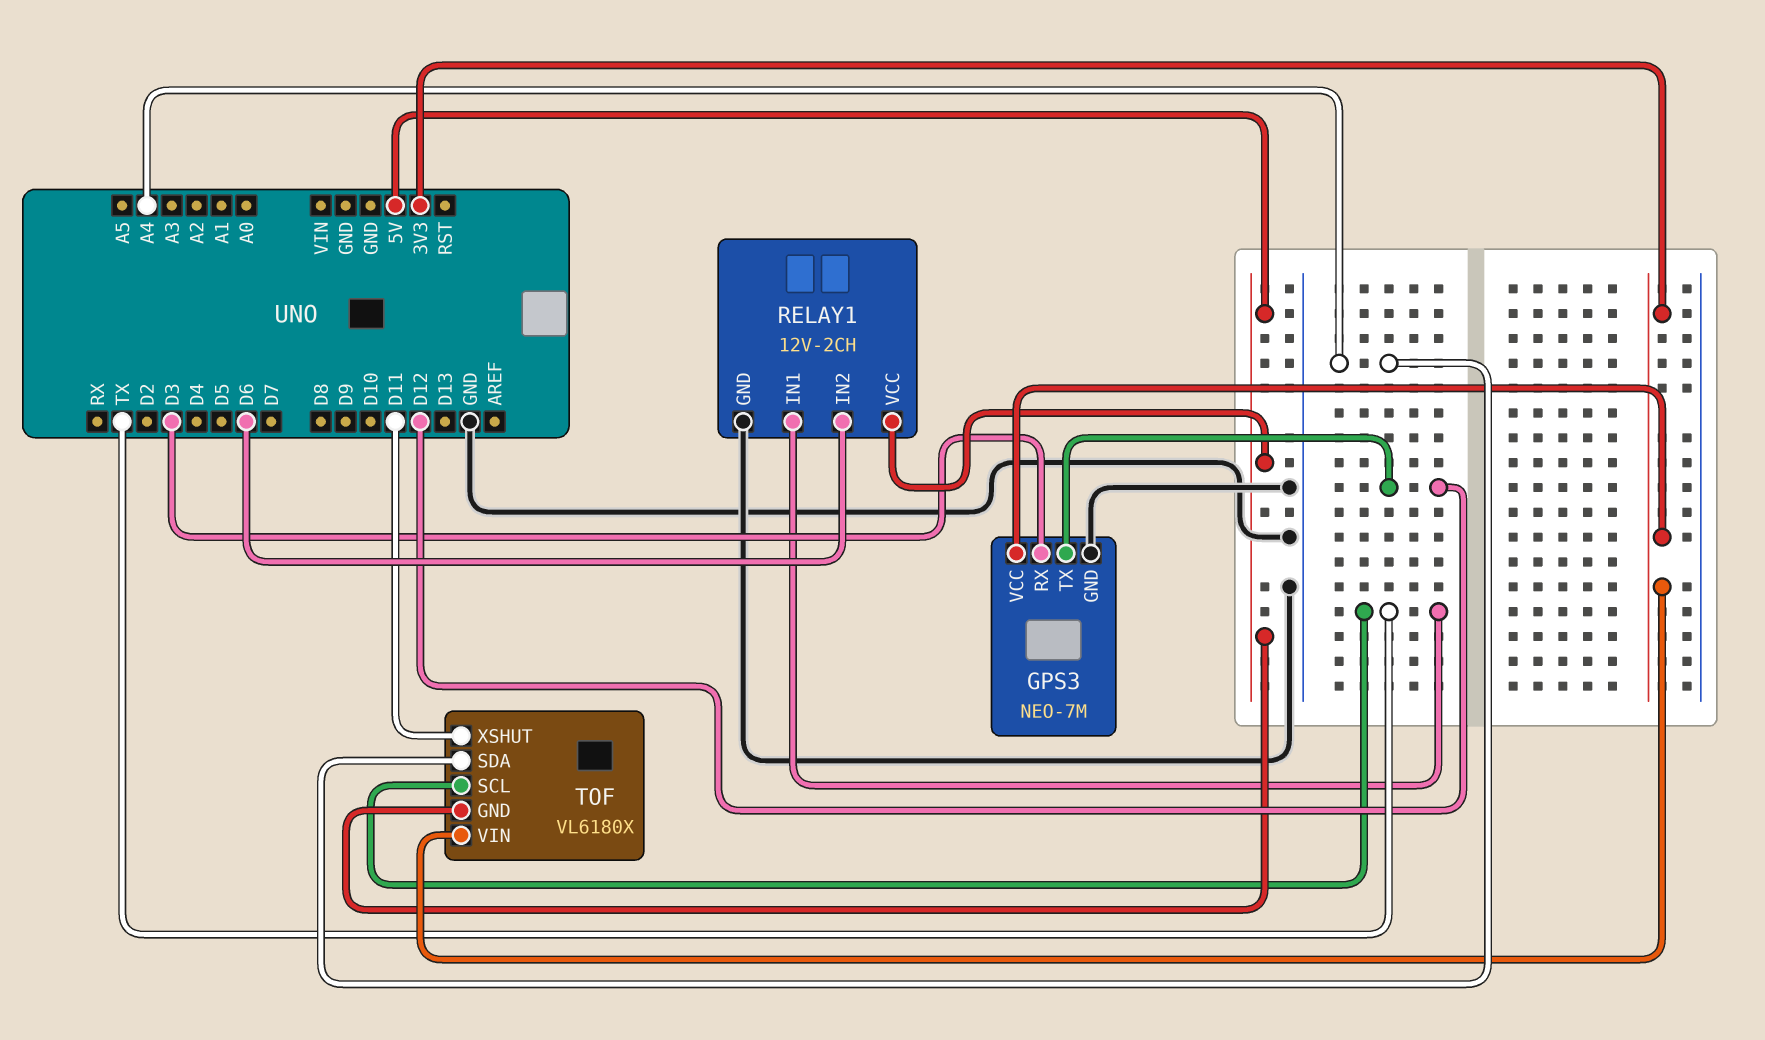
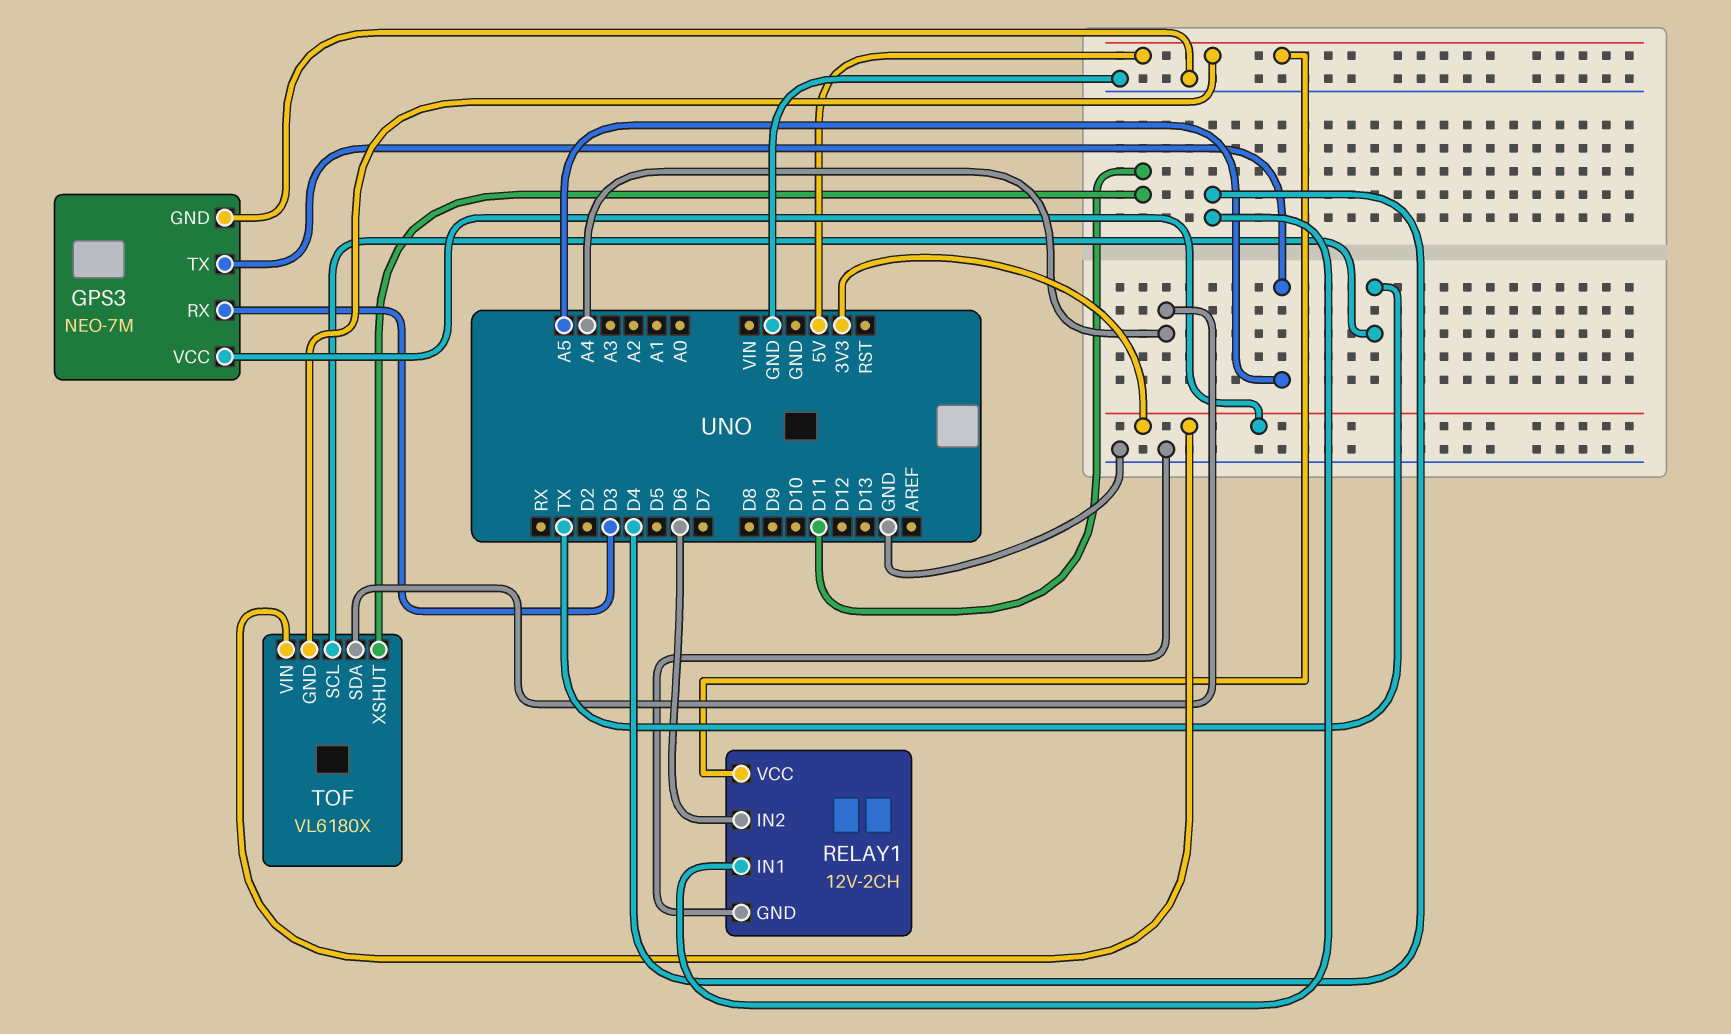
GPS3 pin TX: D12 -> A5
RELAY1 pin IN1: TX -> D4

